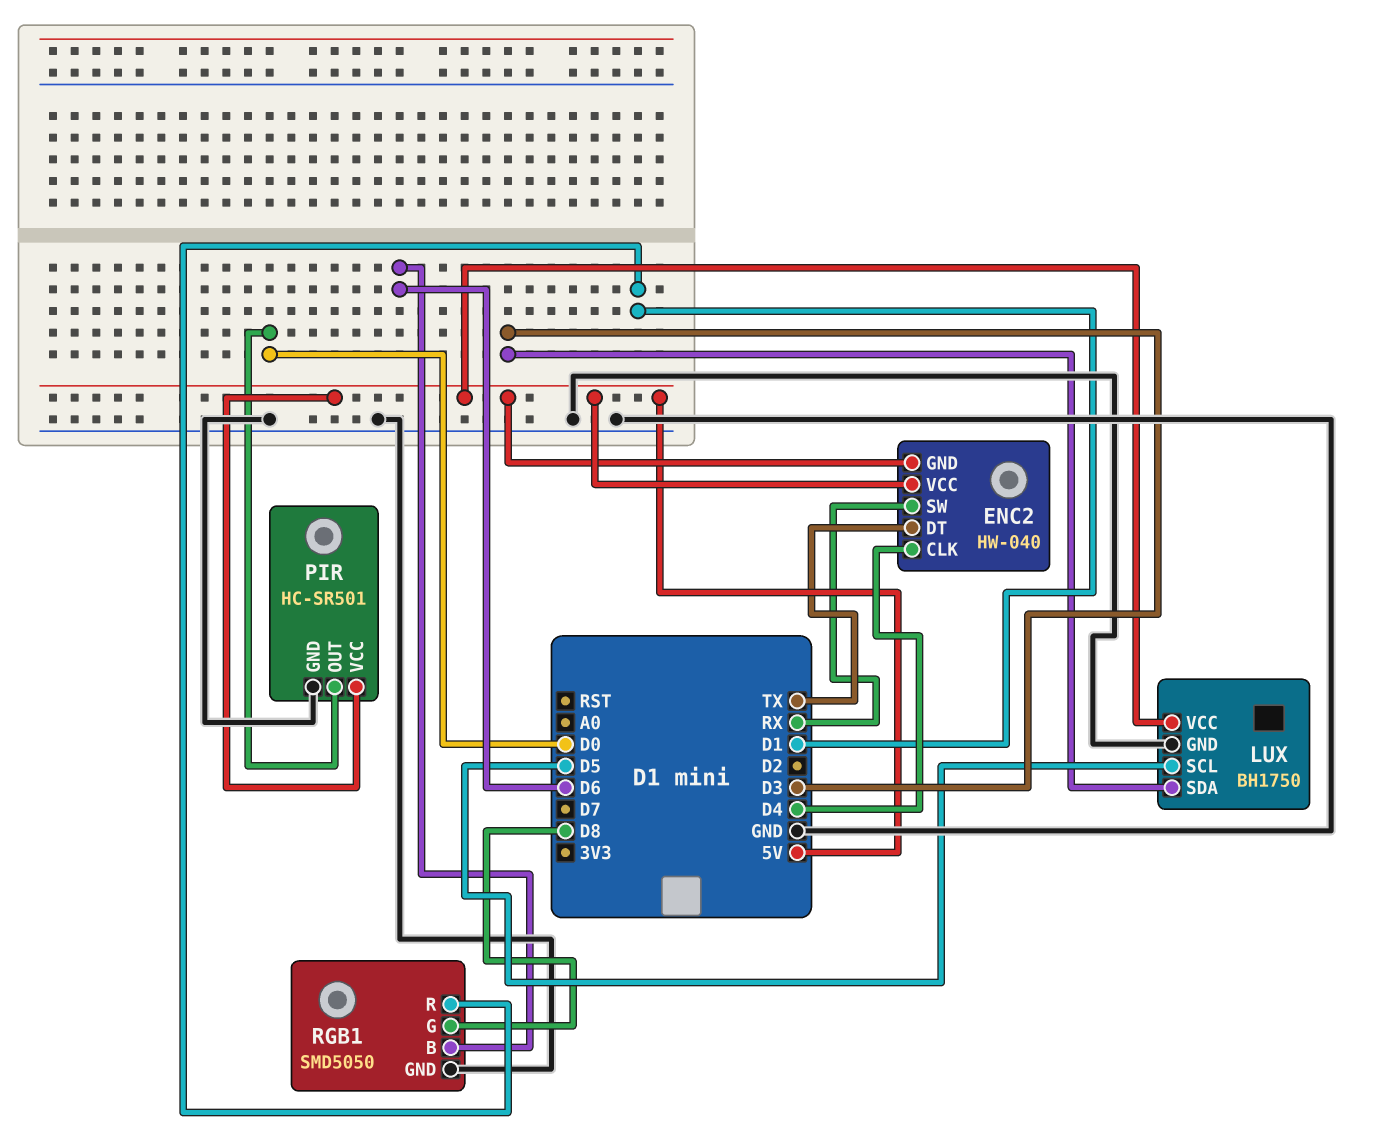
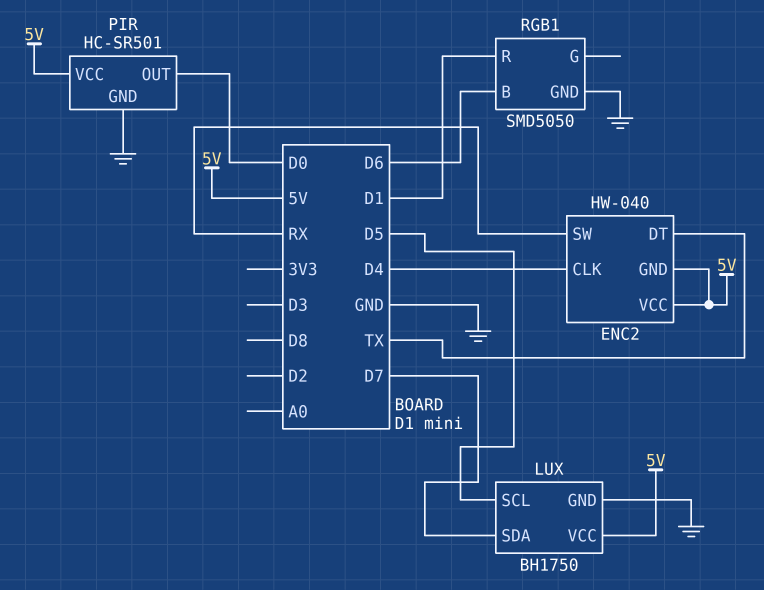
LUX pin SDA: D3 -> D7
RGB1 pin G: D8 -> none

